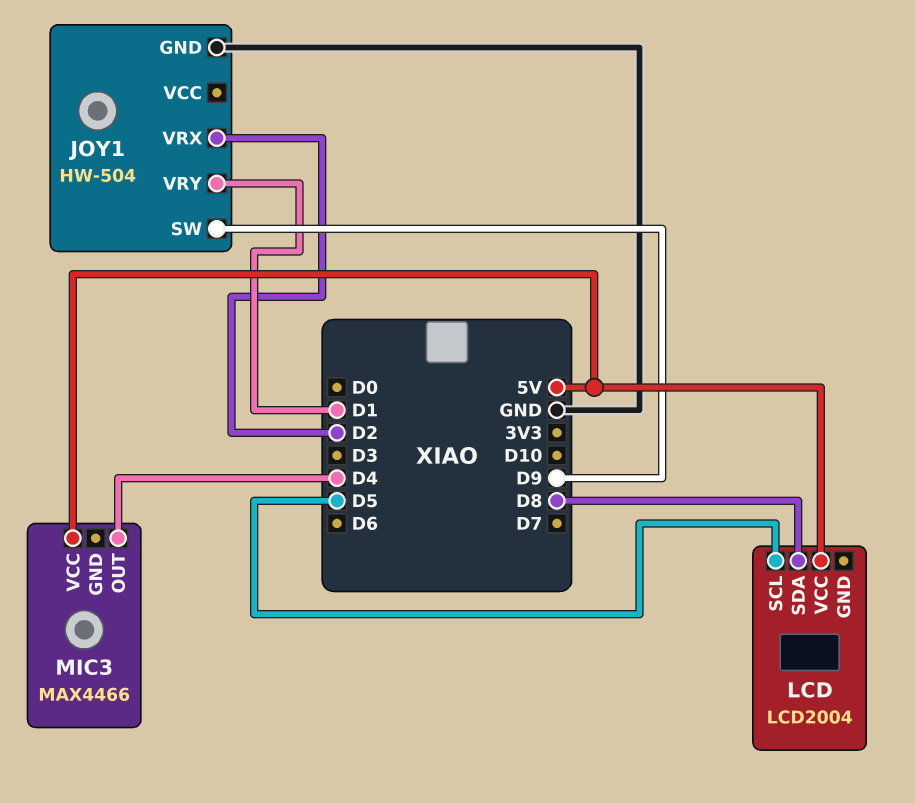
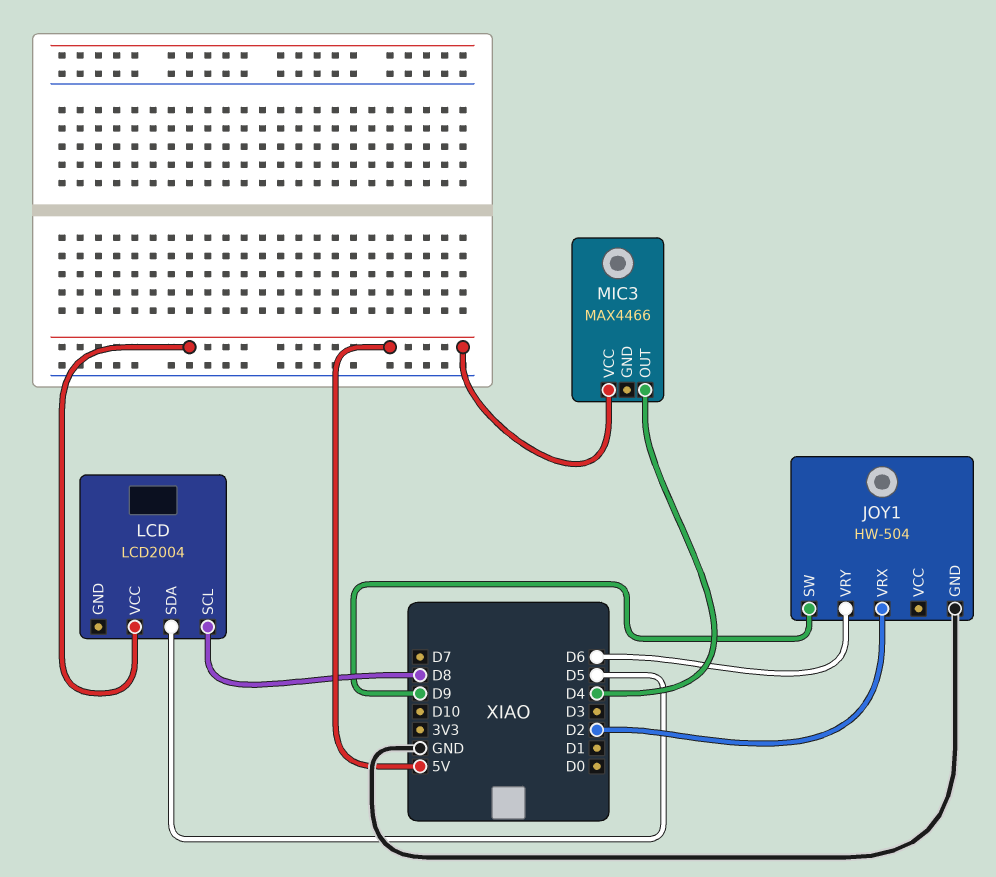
JOY1 pin VRY: D1 -> D6
LCD pin SCL: D5 -> D8
LCD pin SDA: D8 -> D5

